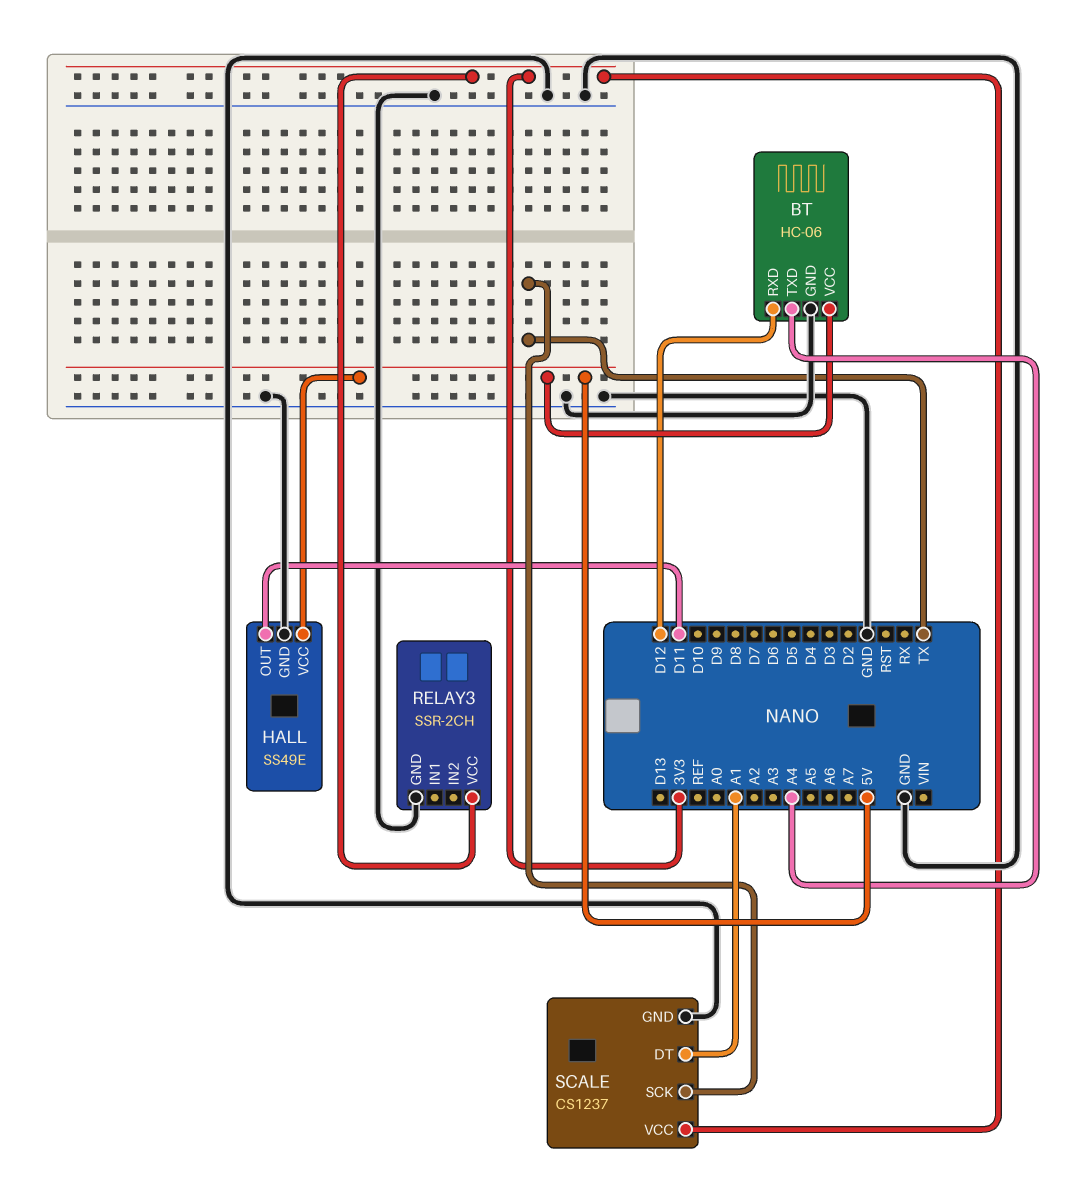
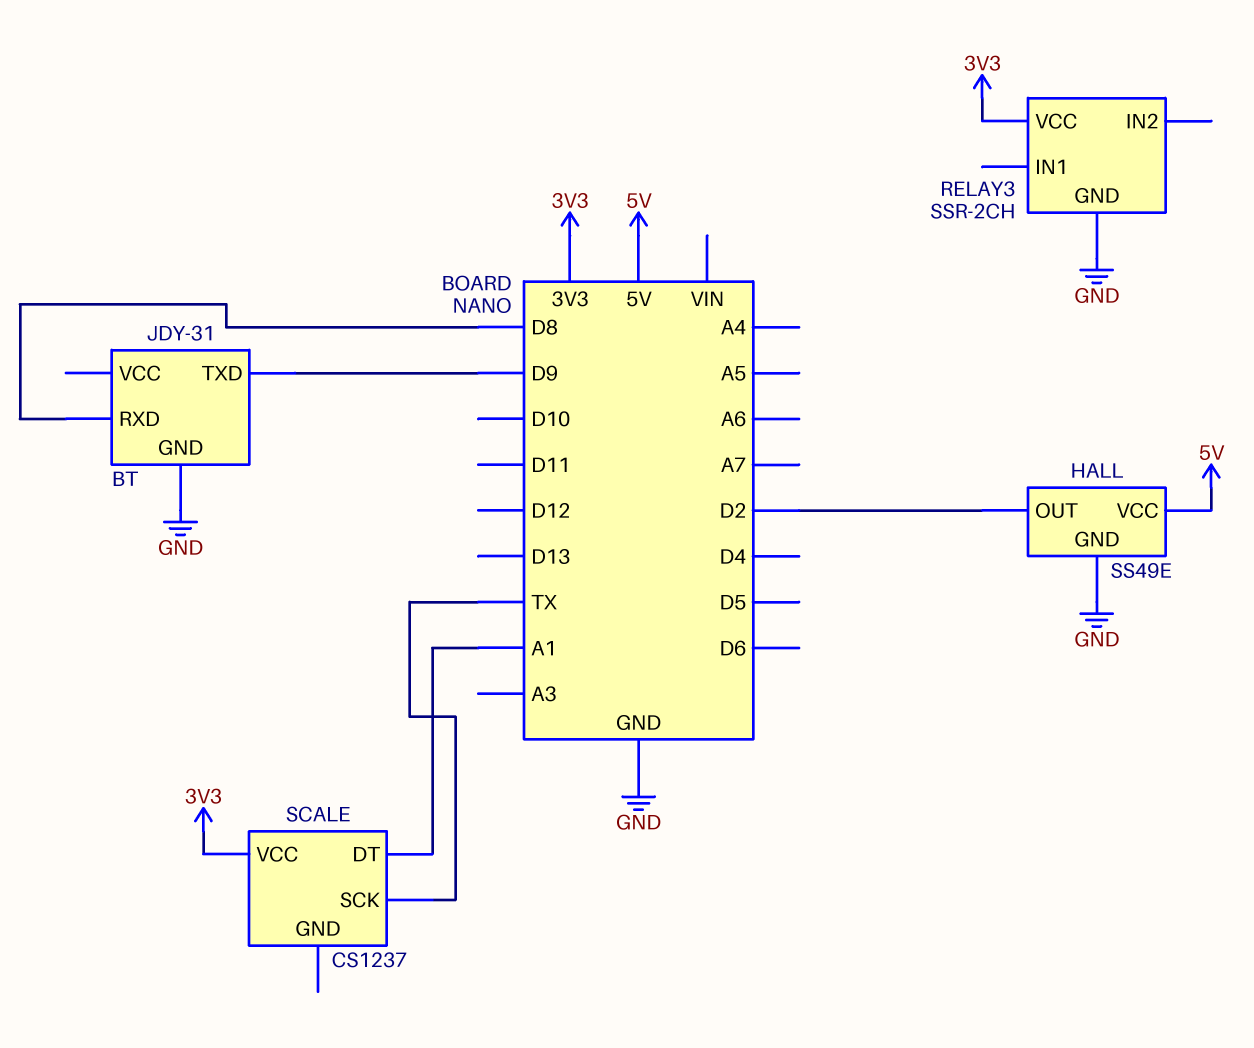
BT: HC-06 -> JDY-31
BT pin RXD: D12 -> D8
BT pin TXD: A4 -> D9
BT pin VCC: 5V -> none
HALL pin OUT: D11 -> D2
SCALE pin GND: GND -> none

